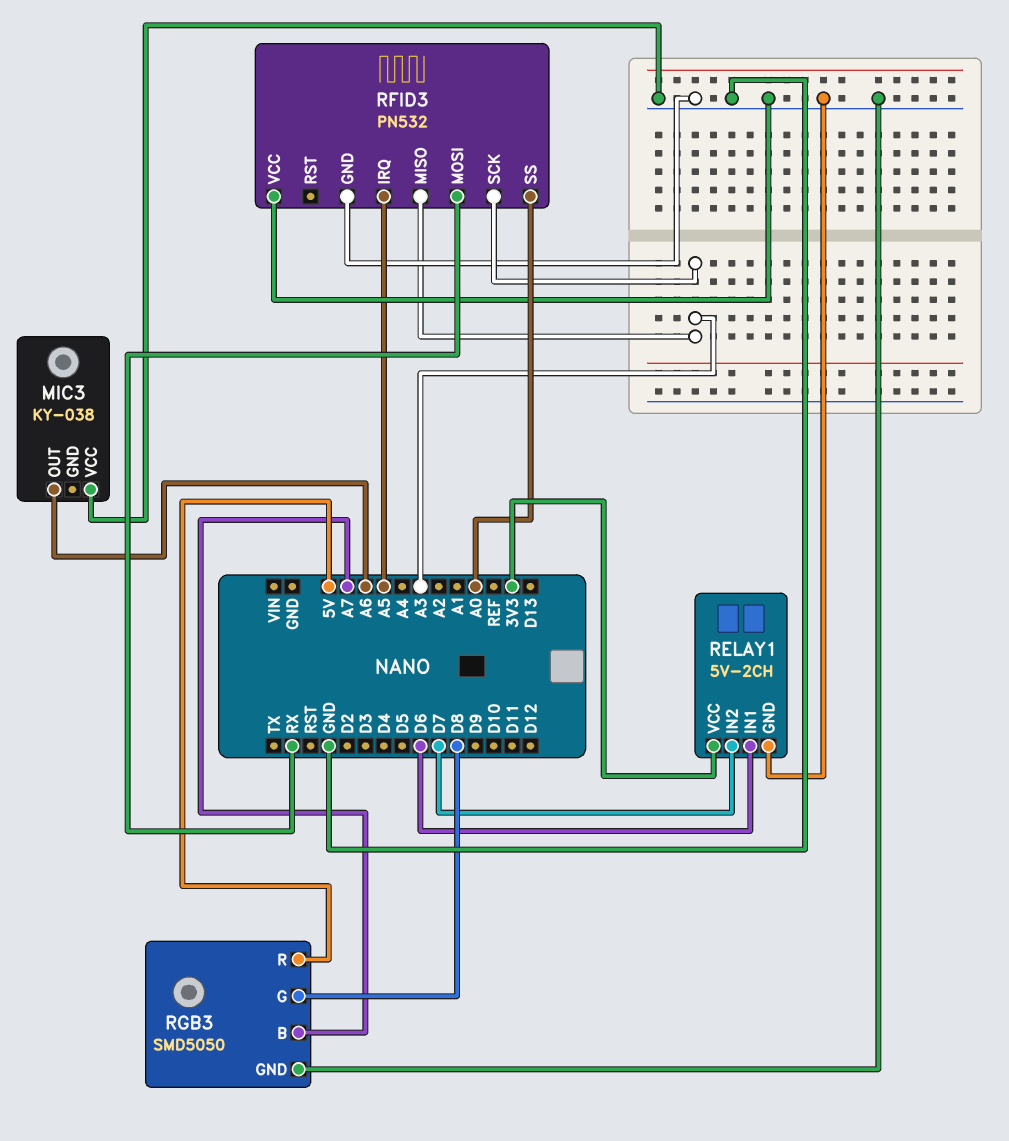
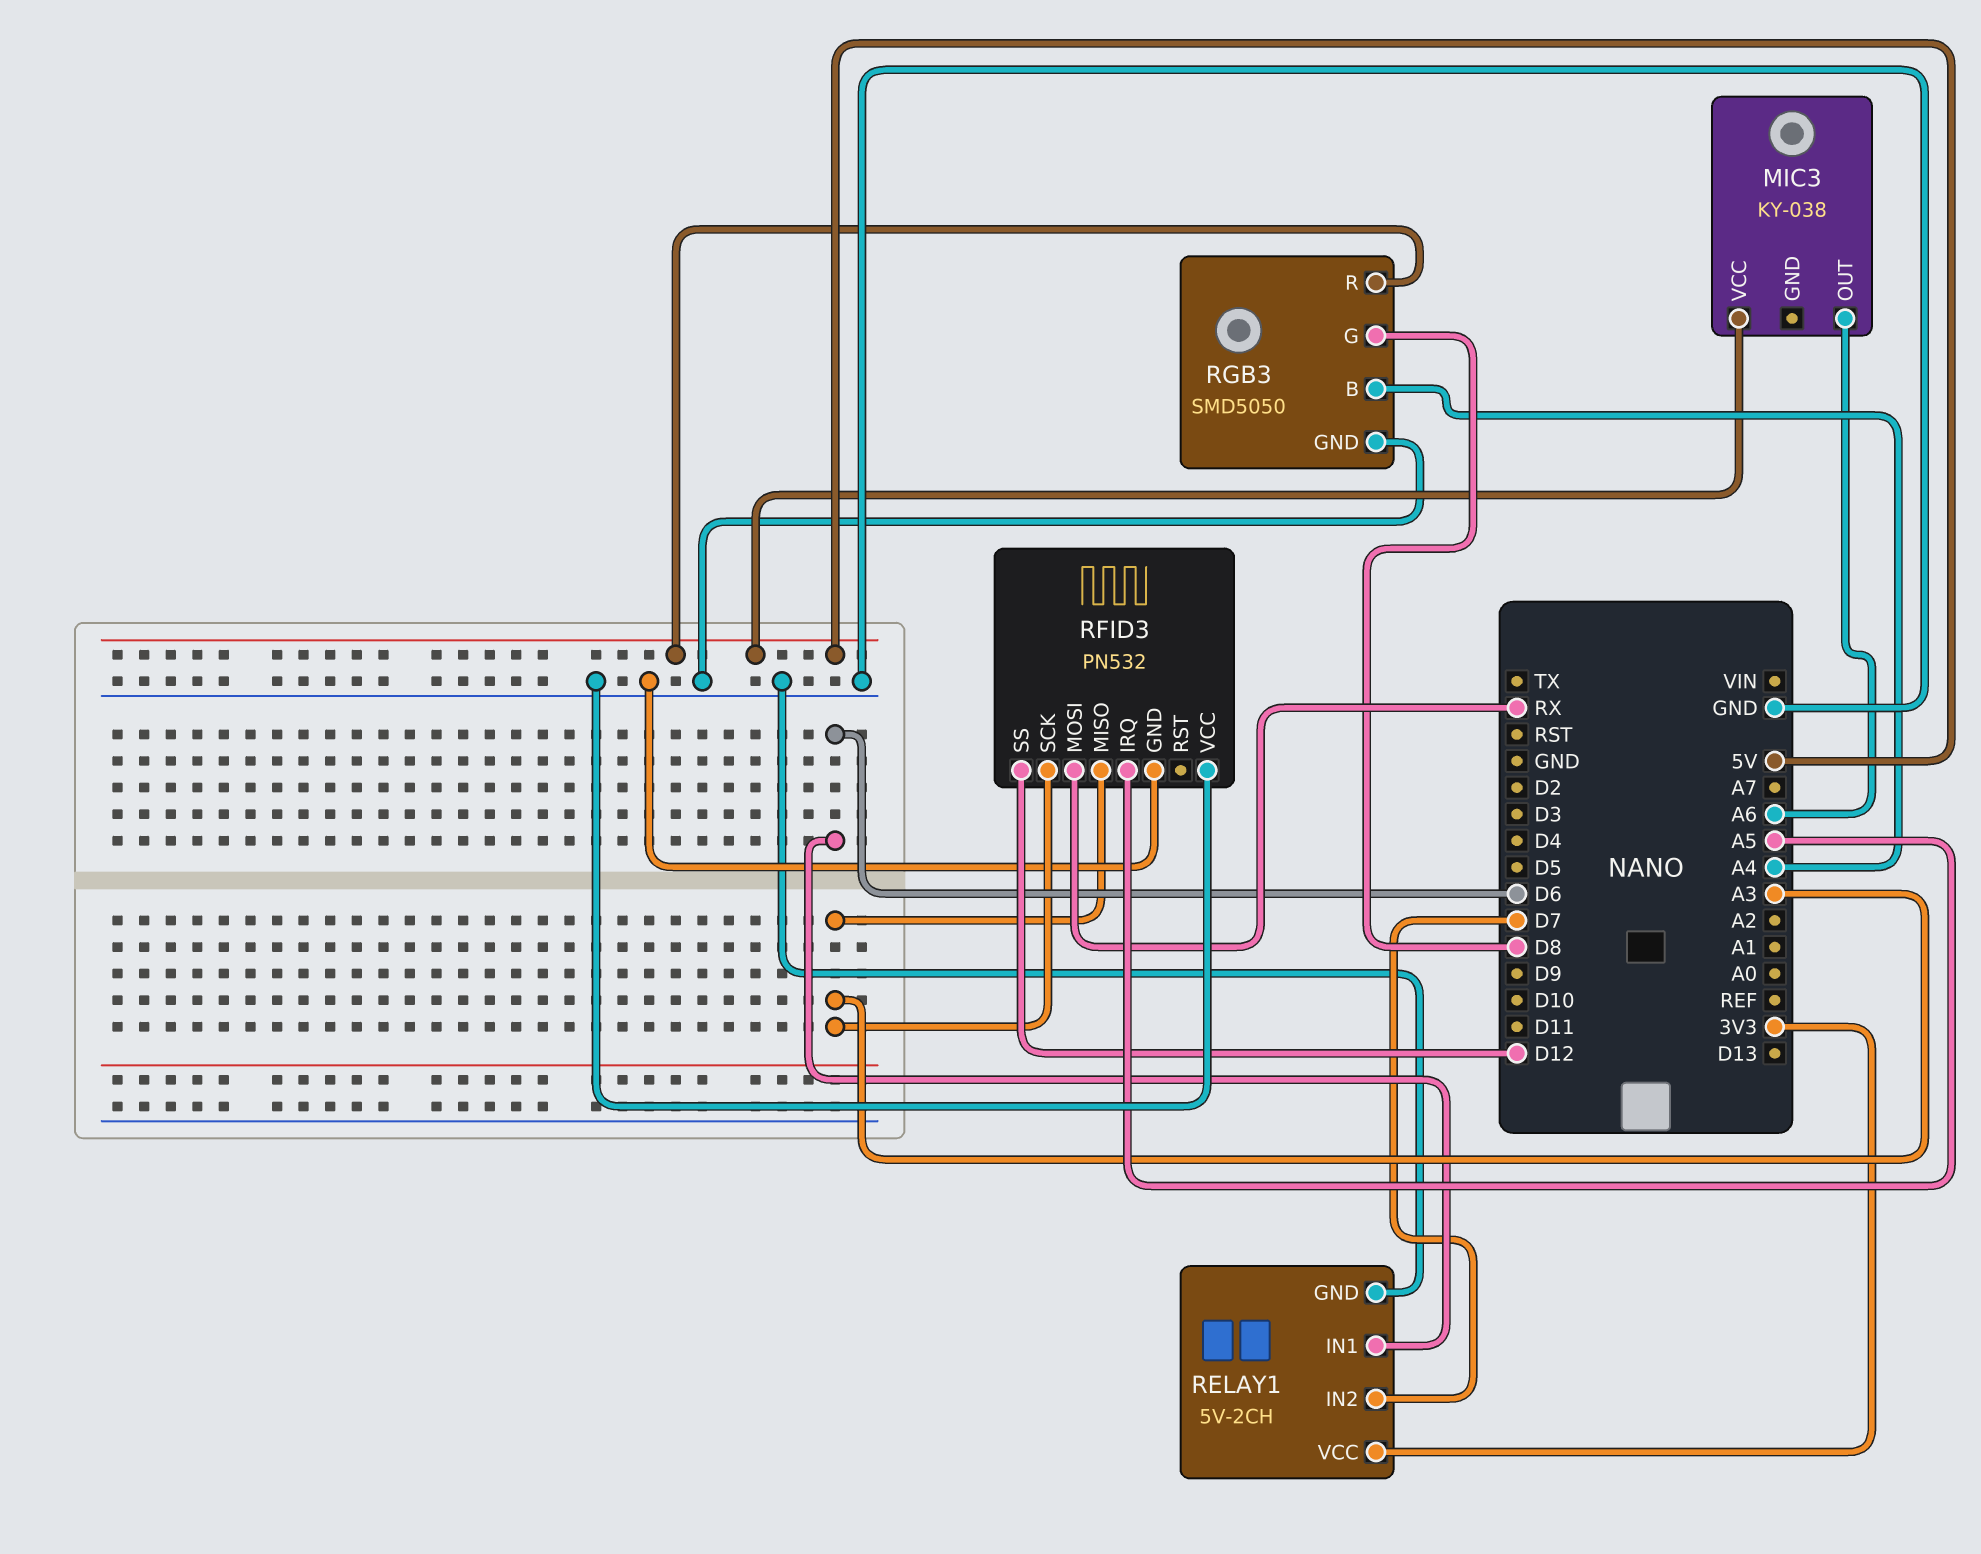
MIC3 pin VCC: GND -> 5V
RFID3 pin SS: A0 -> D12
RGB3 pin B: A7 -> A4

